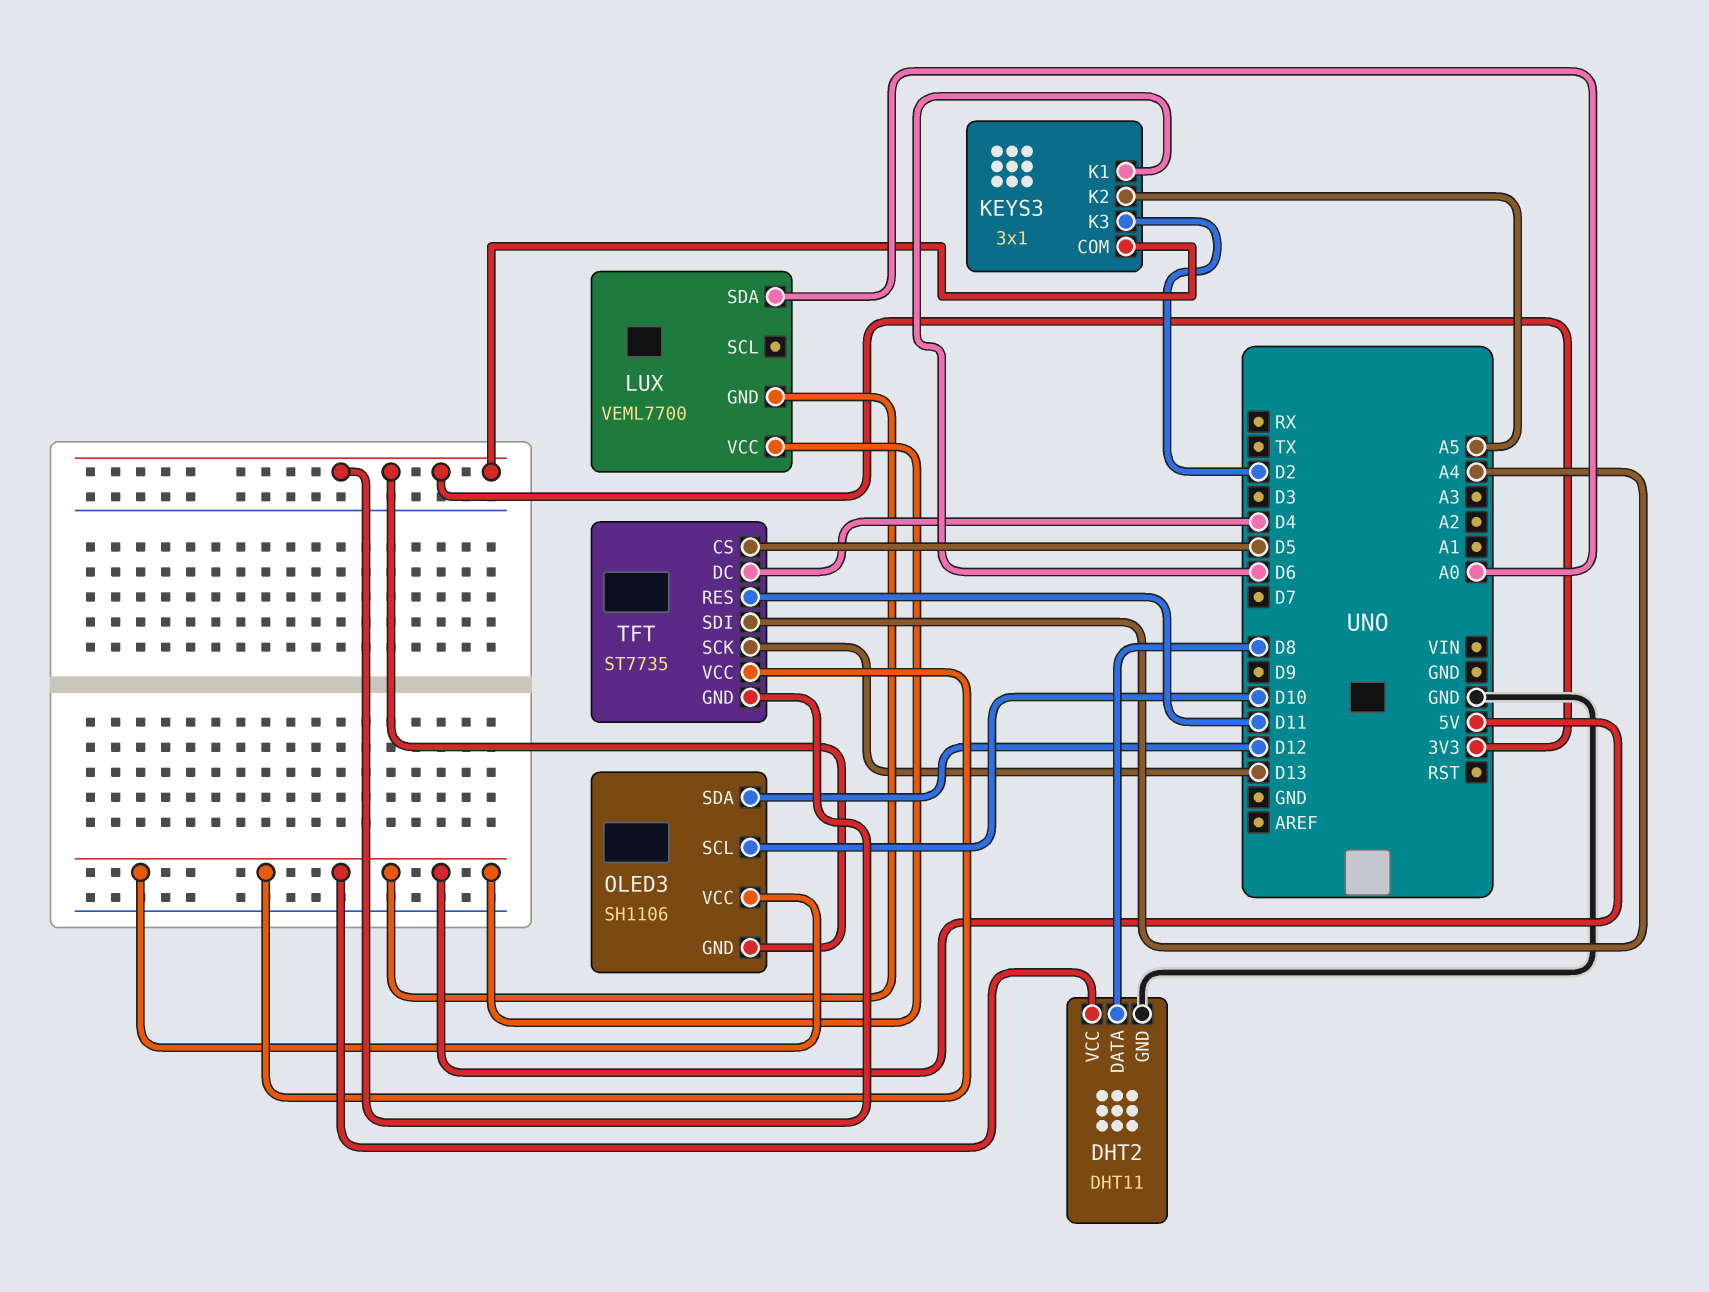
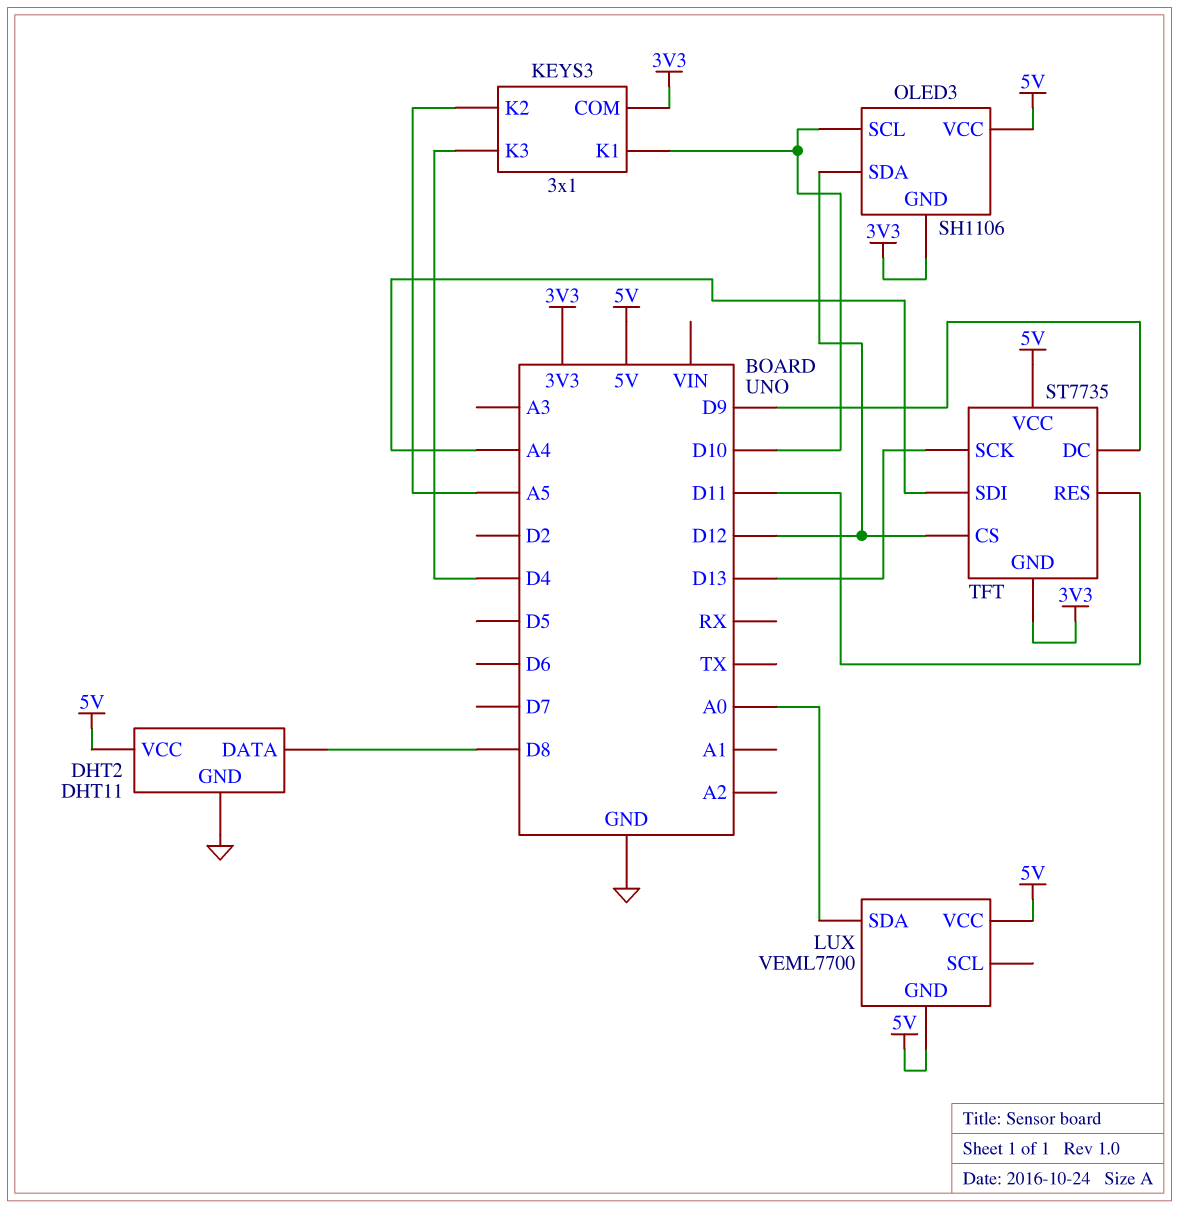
KEYS3 pin K1: D6 -> D10
KEYS3 pin K3: D2 -> D4
TFT pin CS: D5 -> D12
TFT pin DC: D4 -> D9

